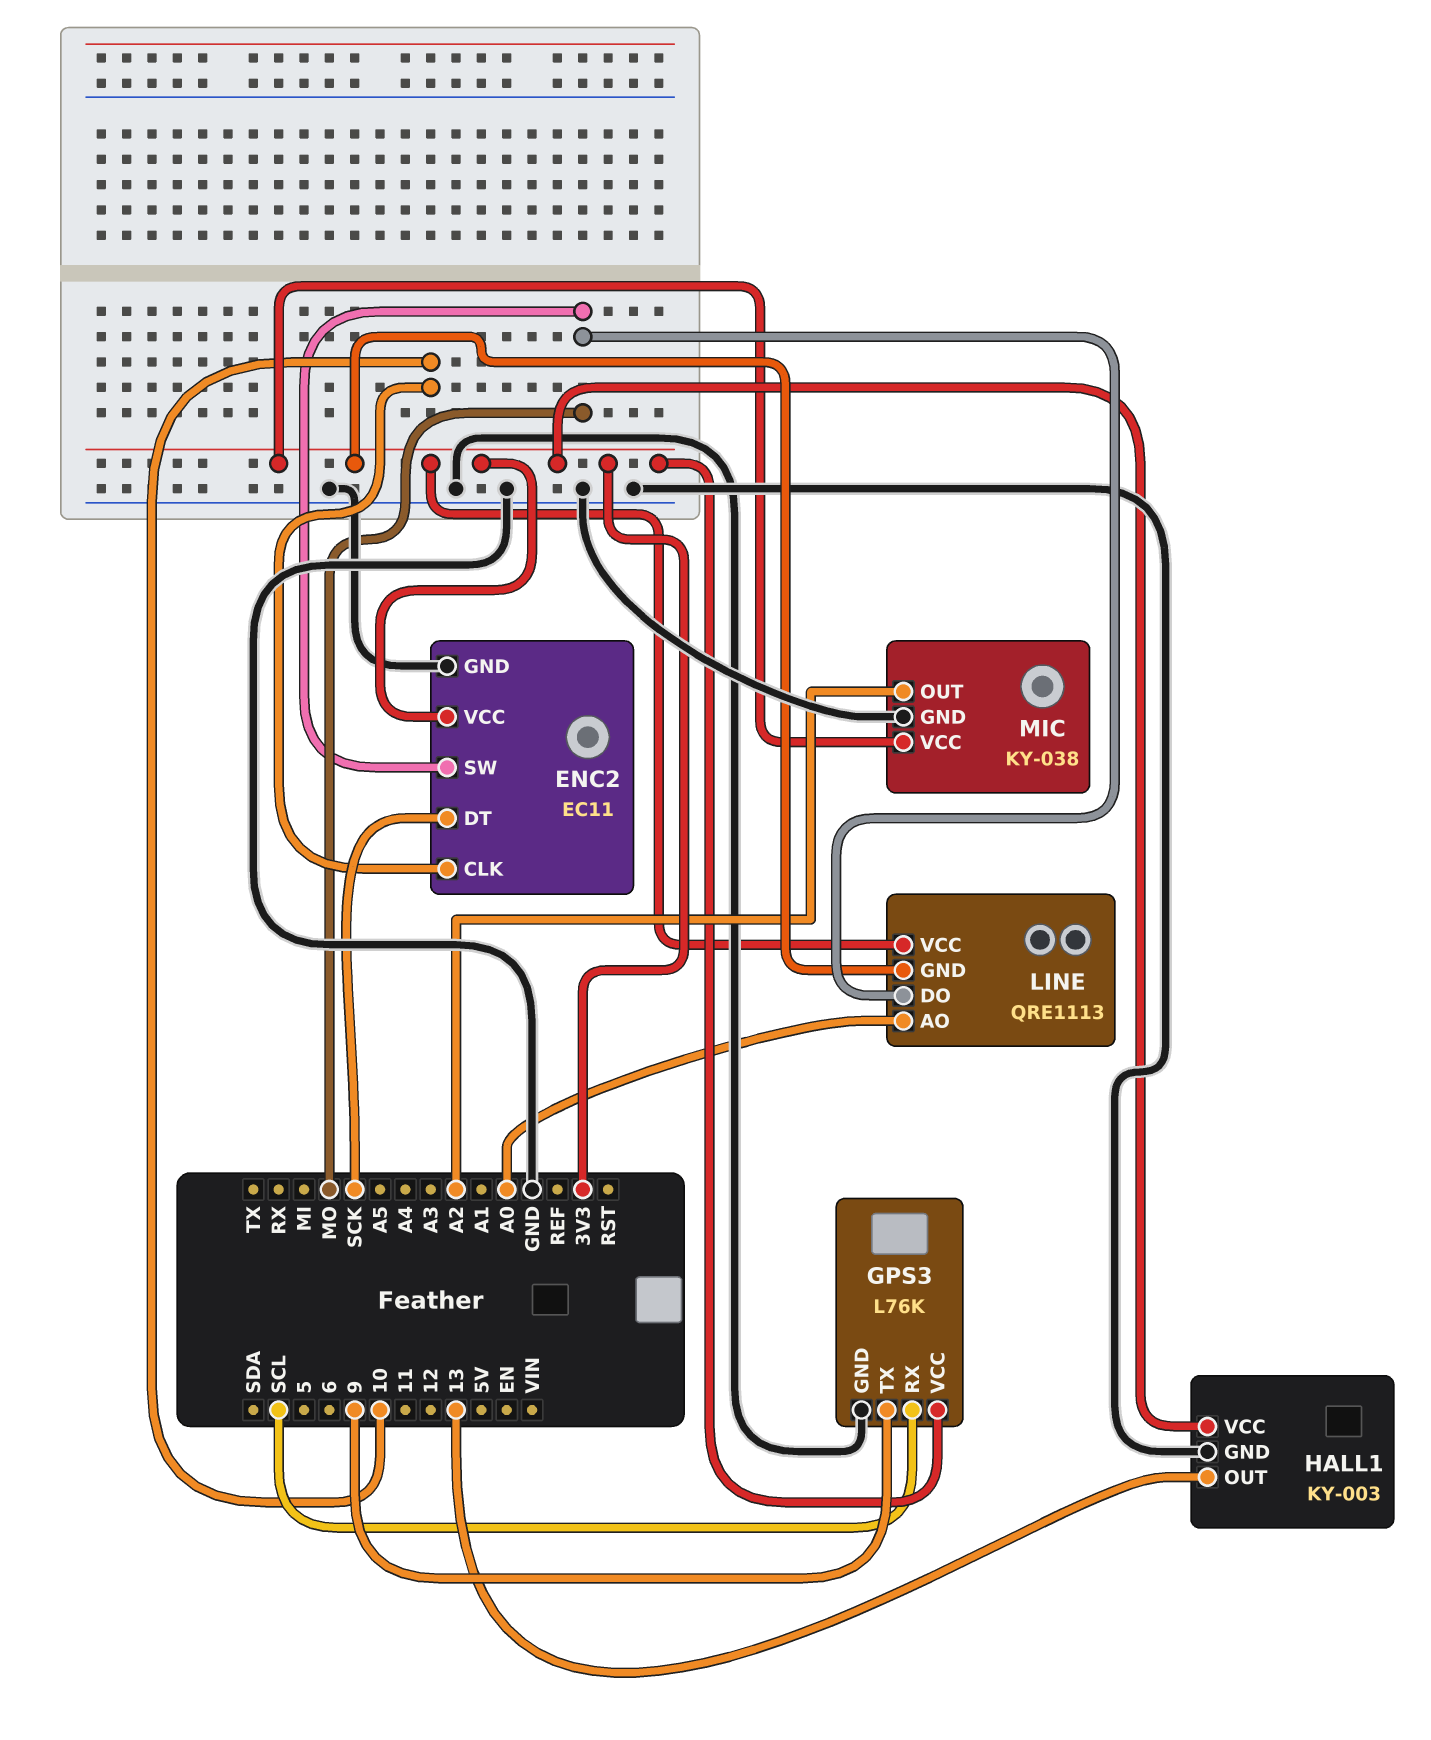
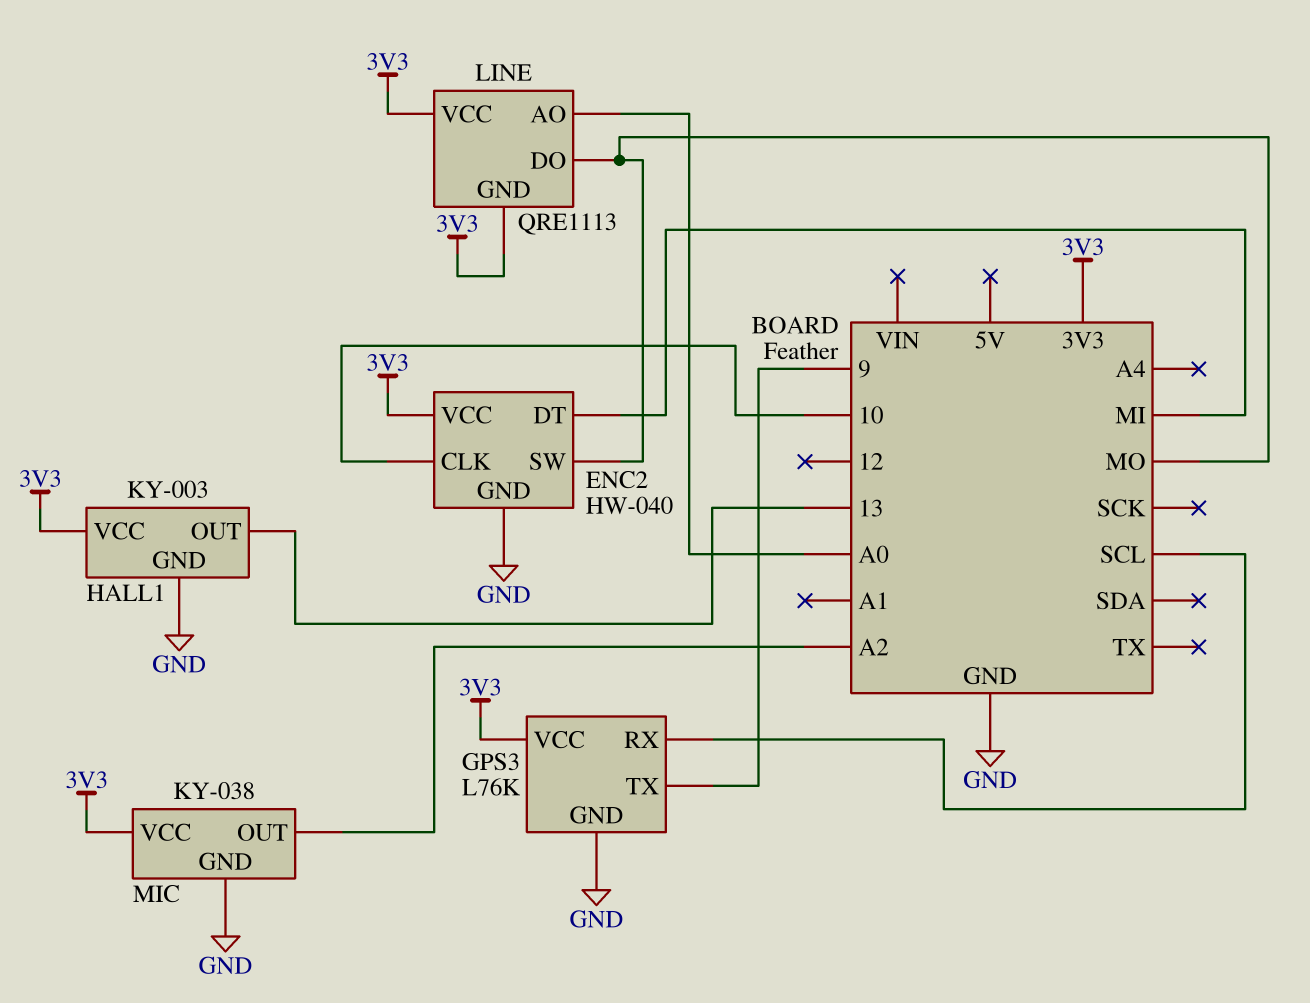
ENC2: EC11 -> HW-040
ENC2 pin DT: SCK -> MI

